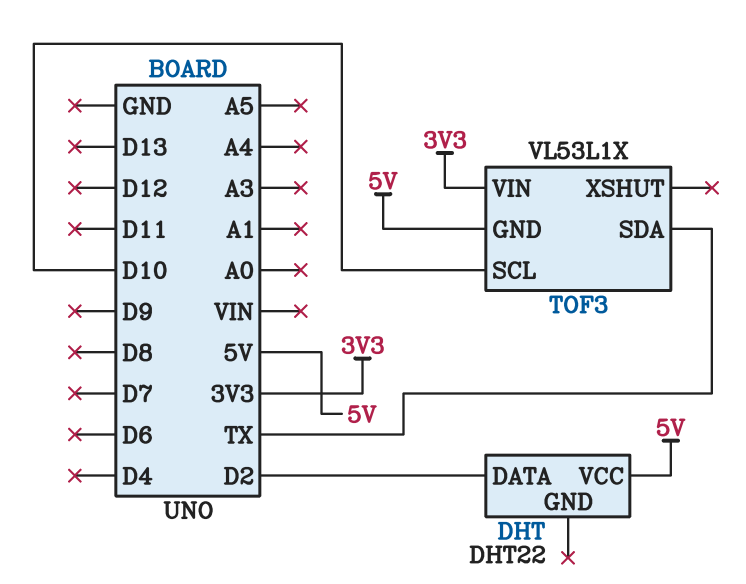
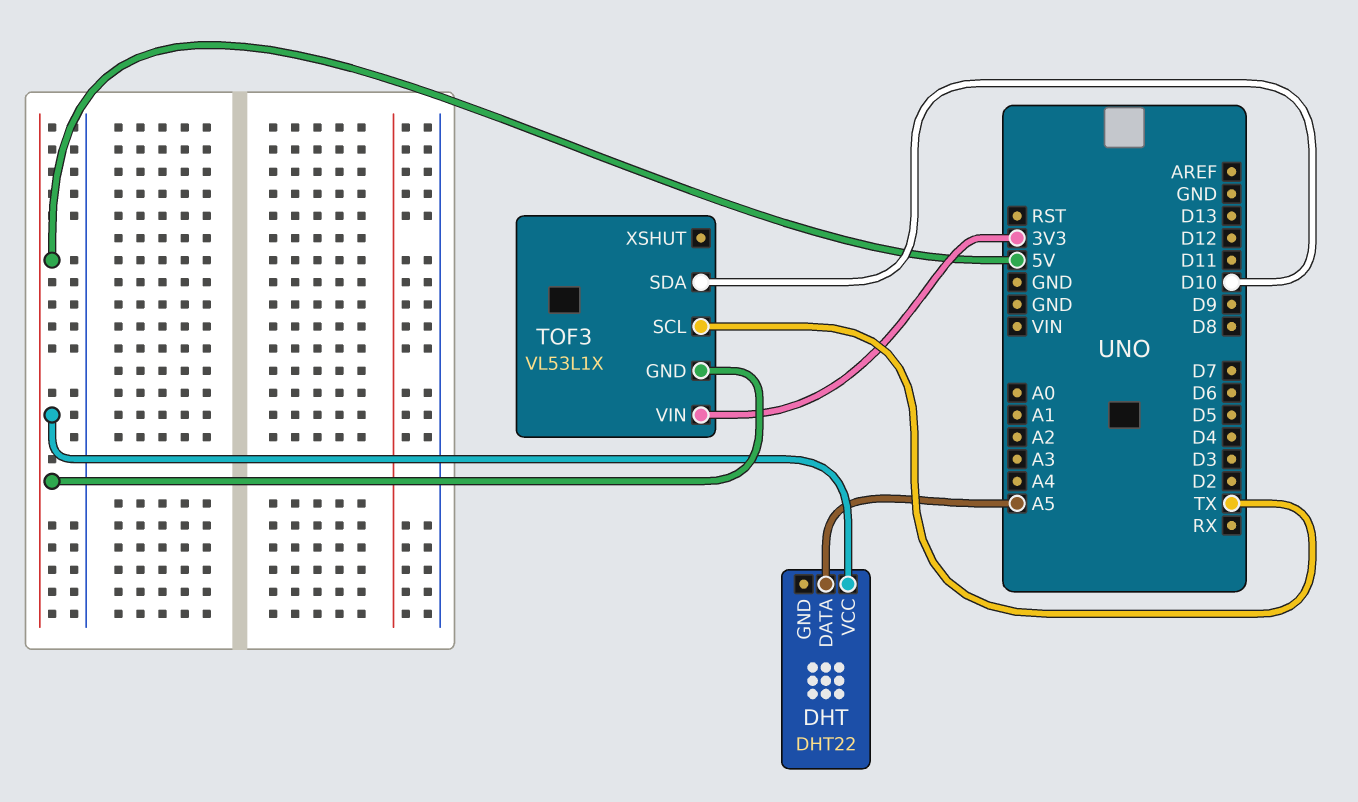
DHT pin DATA: D2 -> A5
TOF3 pin SCL: D10 -> TX
TOF3 pin SDA: TX -> D10

